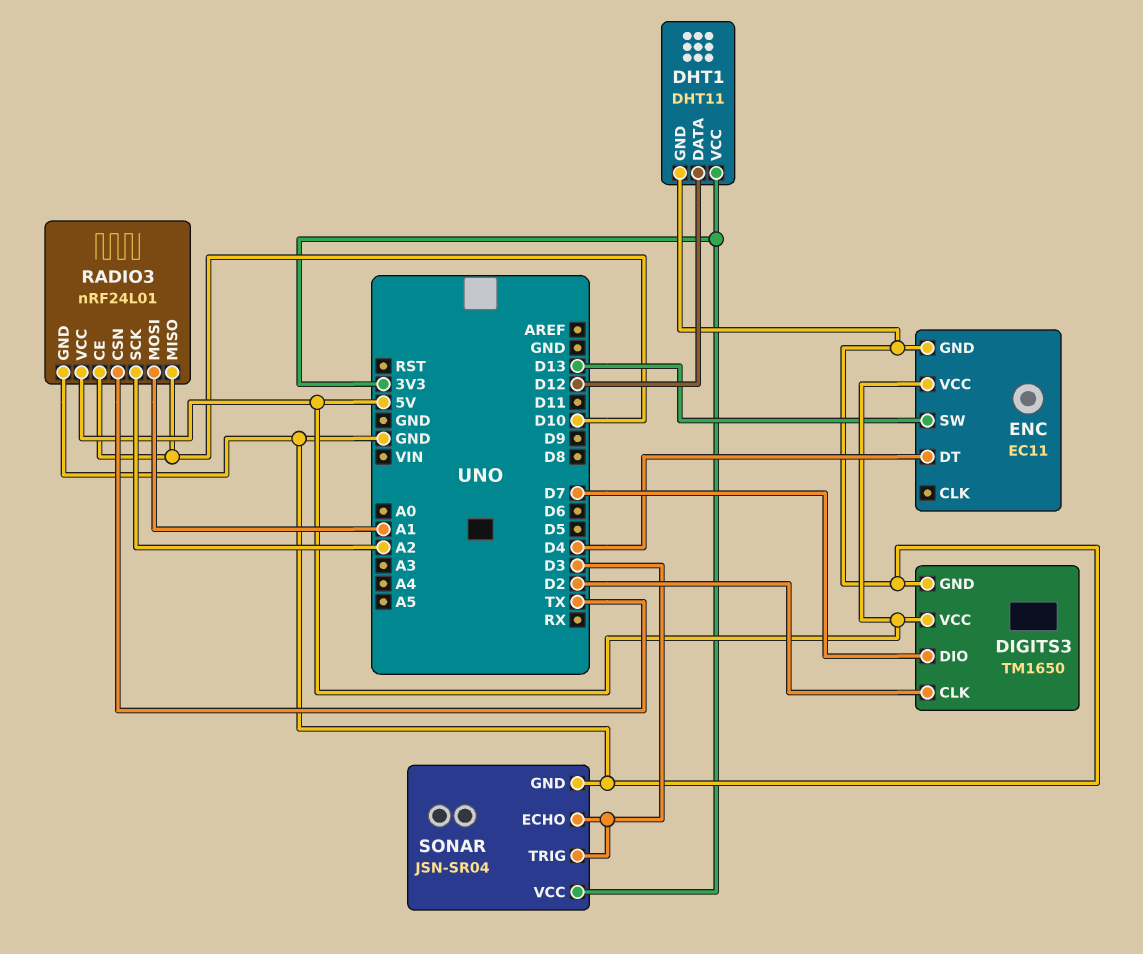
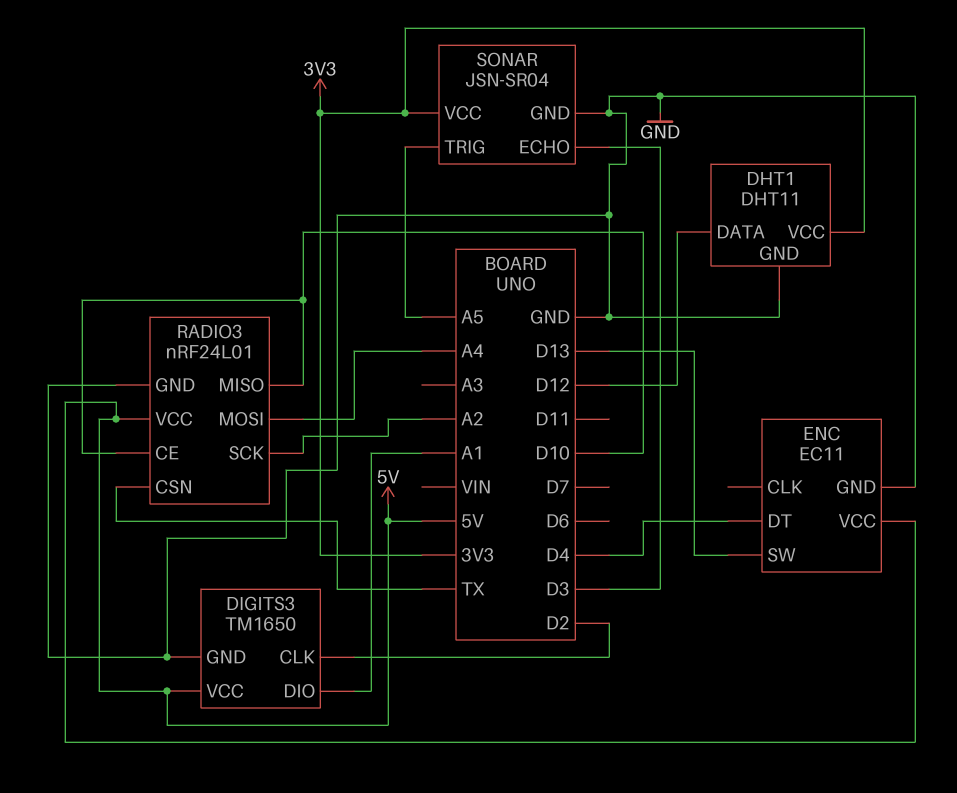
DIGITS3 pin DIO: D7 -> A1
RADIO3 pin MOSI: A1 -> A4
SONAR pin TRIG: D3 -> A5

